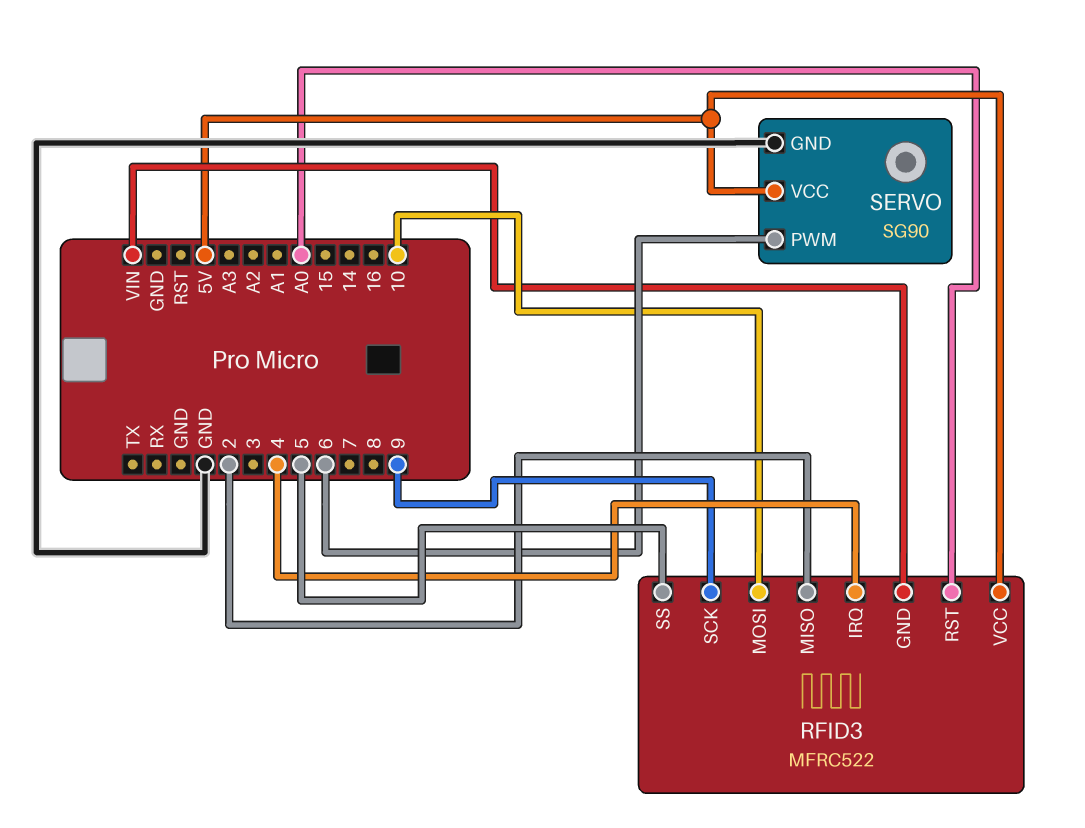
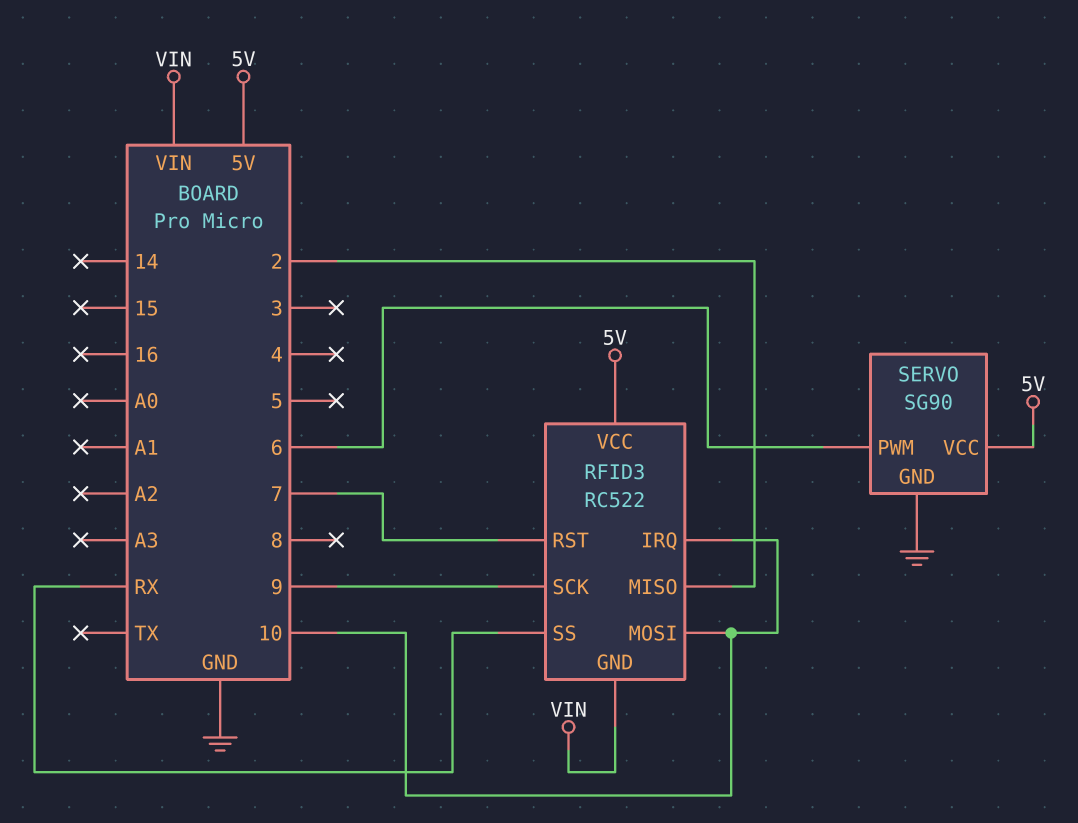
RFID3: MFRC522 -> RC522
RFID3 pin IRQ: 4 -> 10
RFID3 pin RST: A0 -> 7
RFID3 pin SS: 5 -> RX

